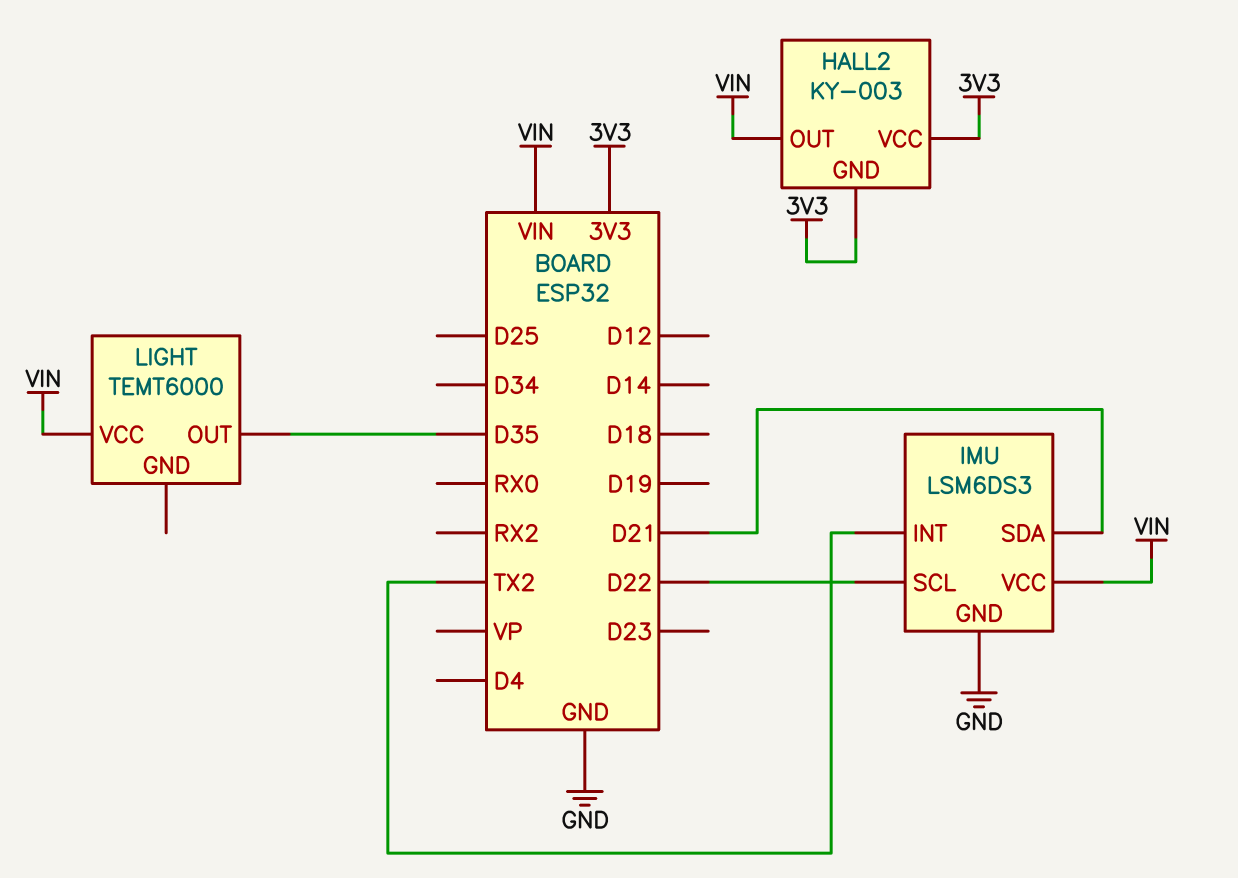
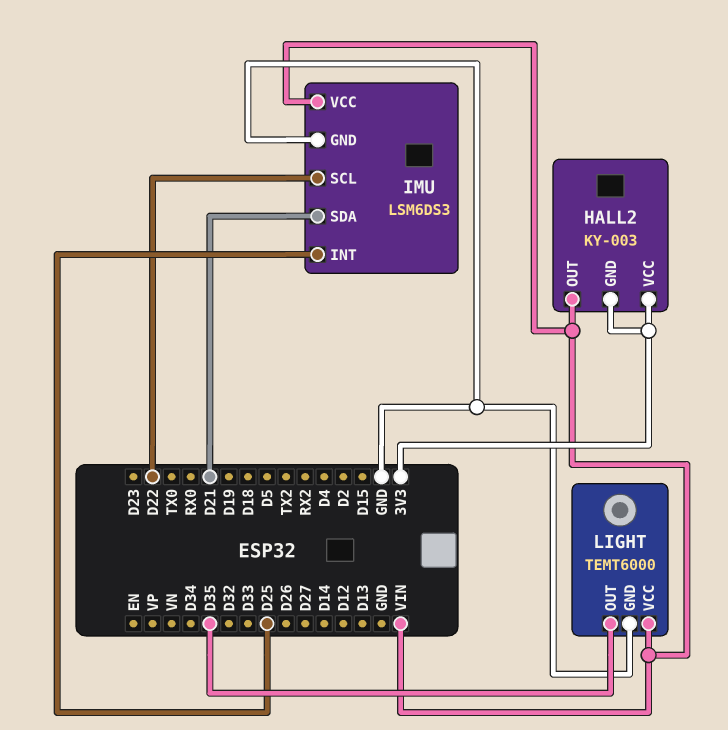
IMU pin INT: TX2 -> D25
LIGHT pin GND: none -> GND

